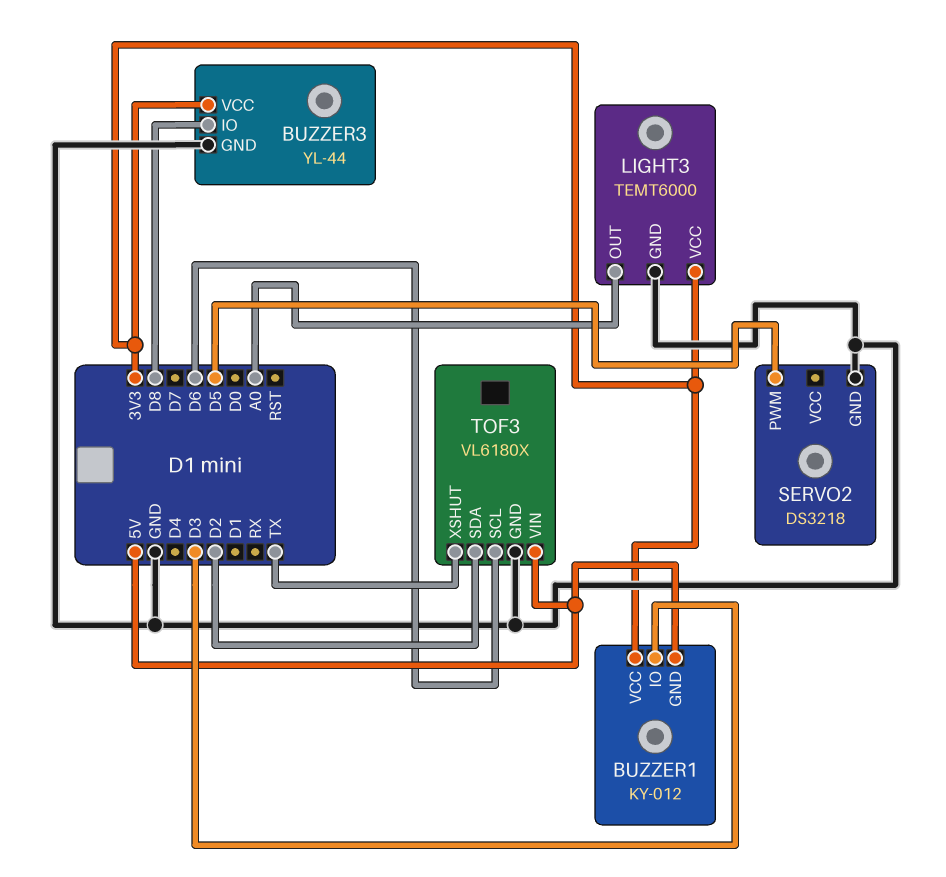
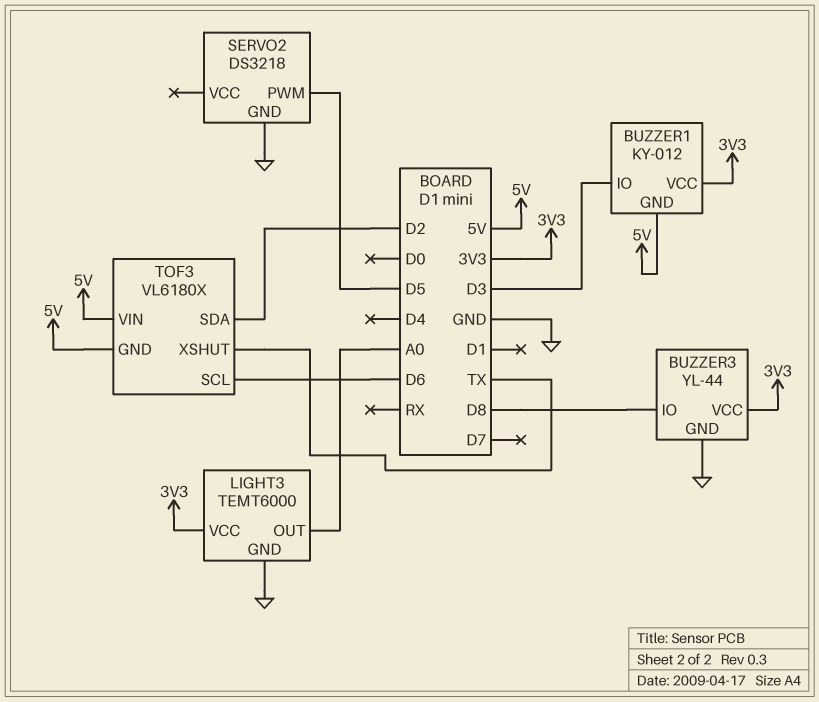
TOF3 pin GND: GND -> 5V

